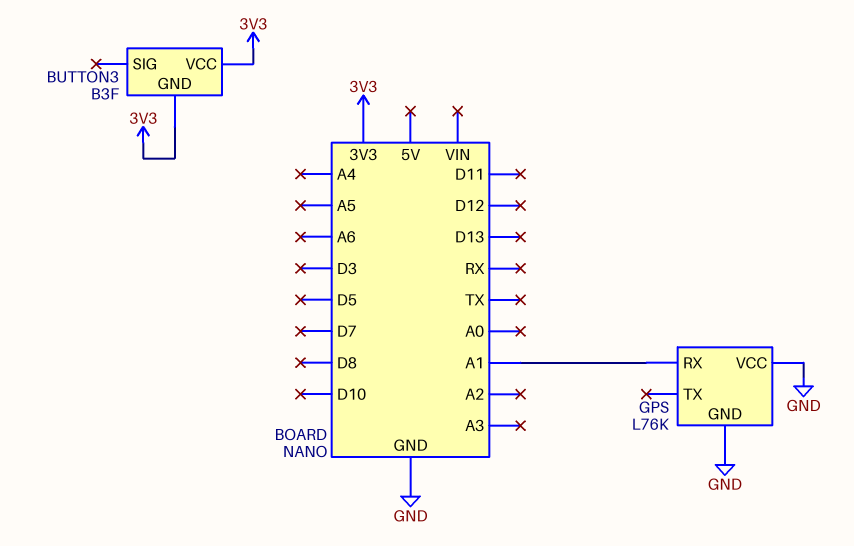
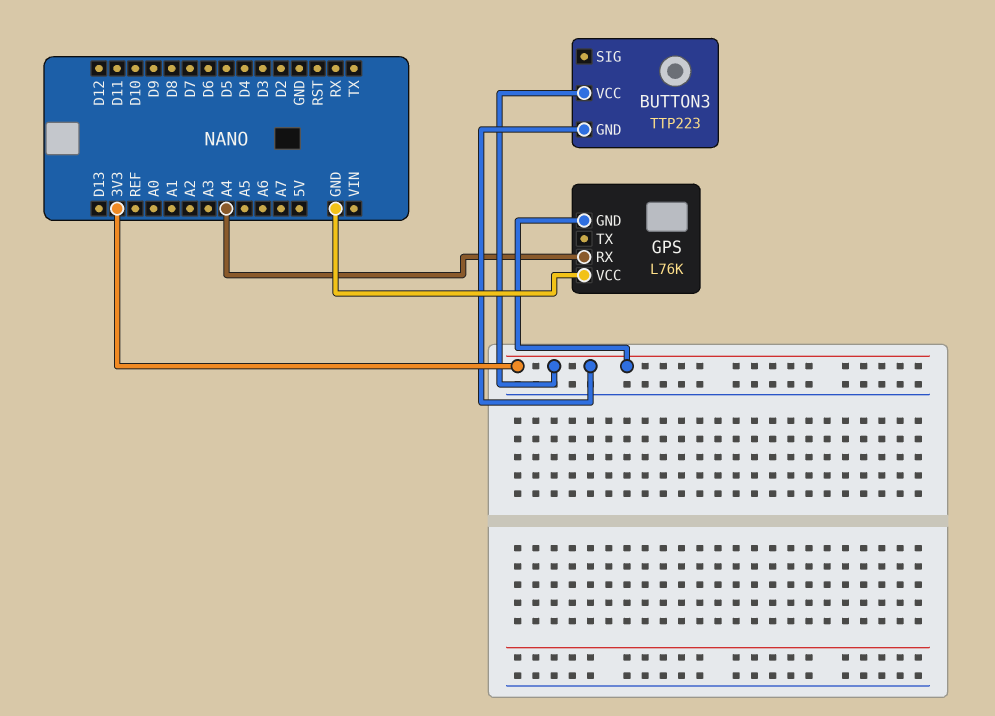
BUTTON3: B3F -> TTP223
GPS pin GND: GND -> 3V3
GPS pin RX: A1 -> A4

